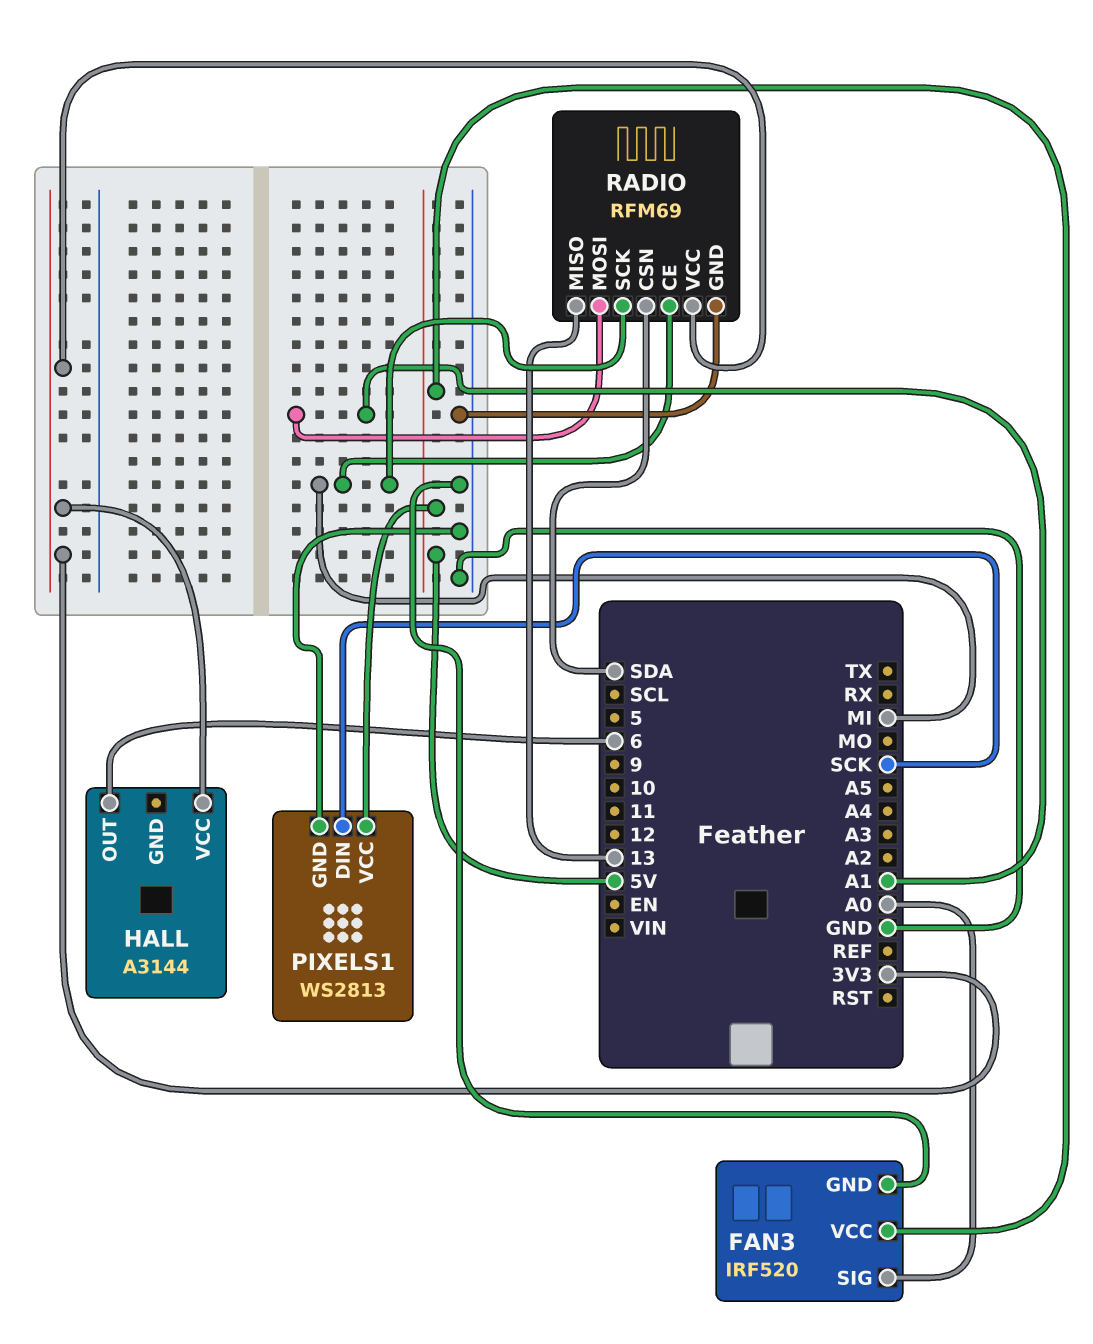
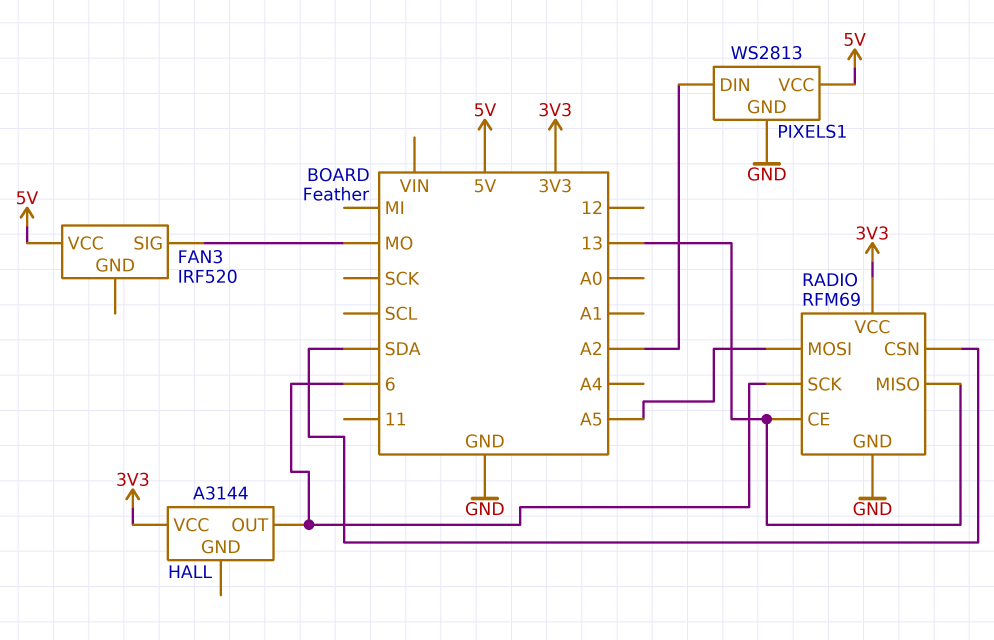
FAN3 pin GND: GND -> none
FAN3 pin SIG: A0 -> MO
PIXELS1 pin DIN: SCK -> A2
RADIO pin CE: MI -> 13
RADIO pin MOSI: A1 -> A5
RADIO pin SCK: MI -> 6

